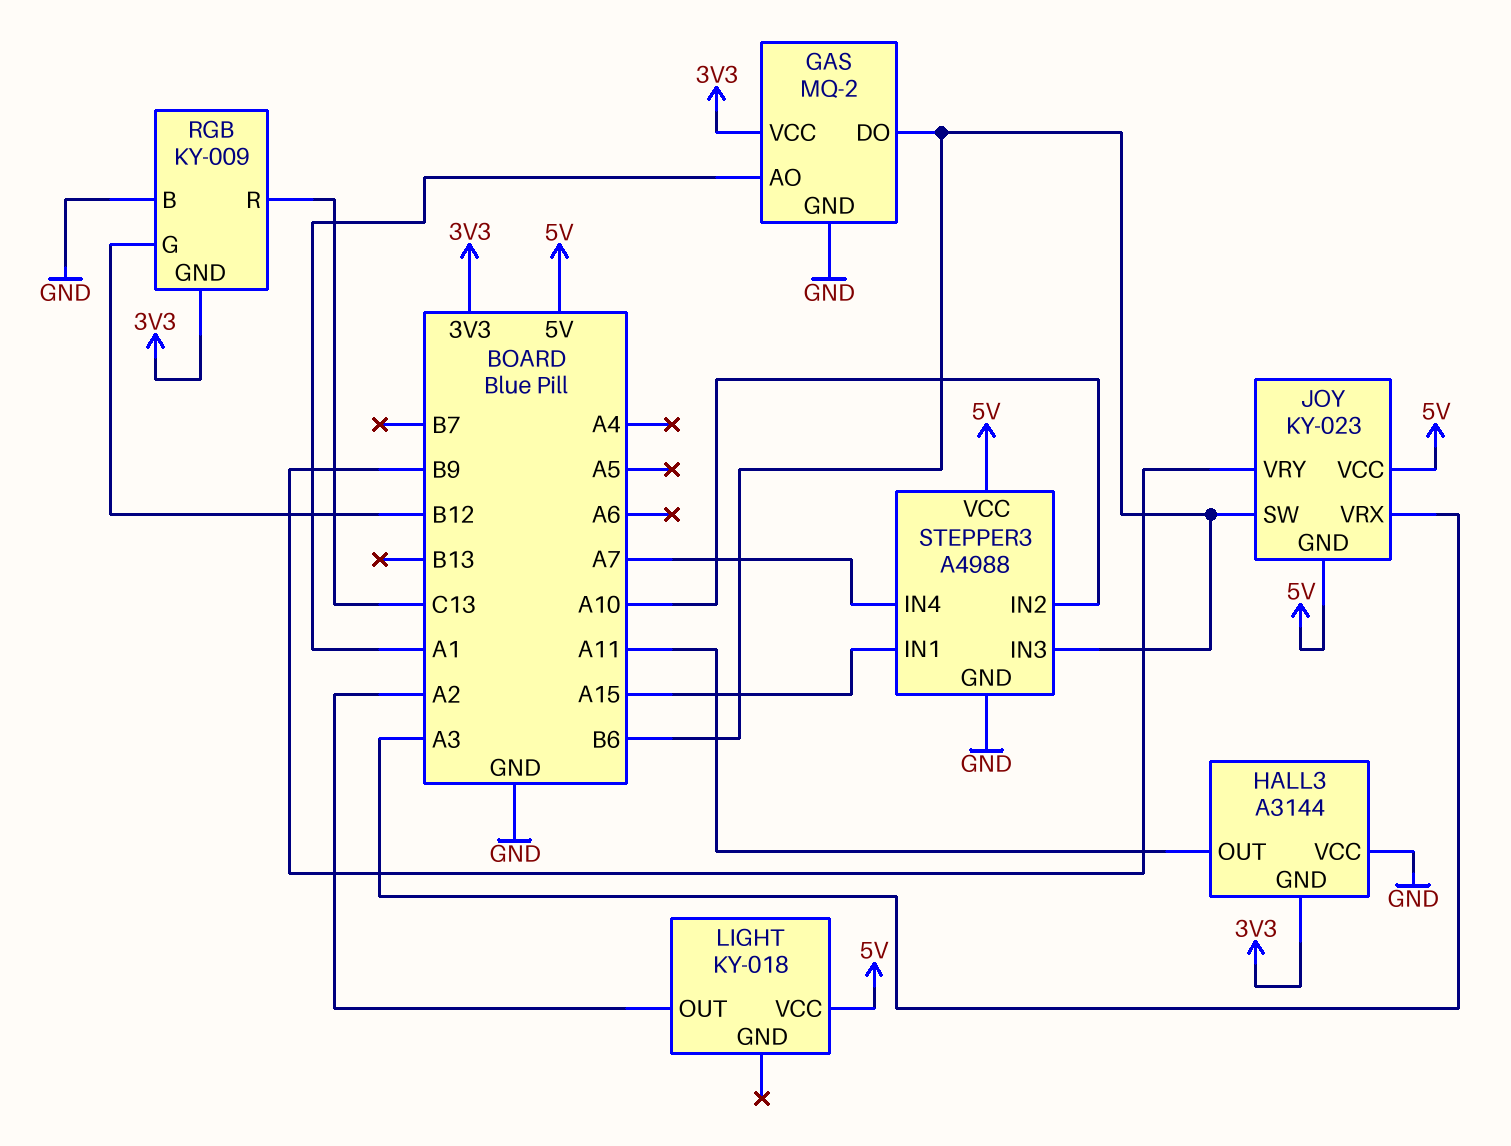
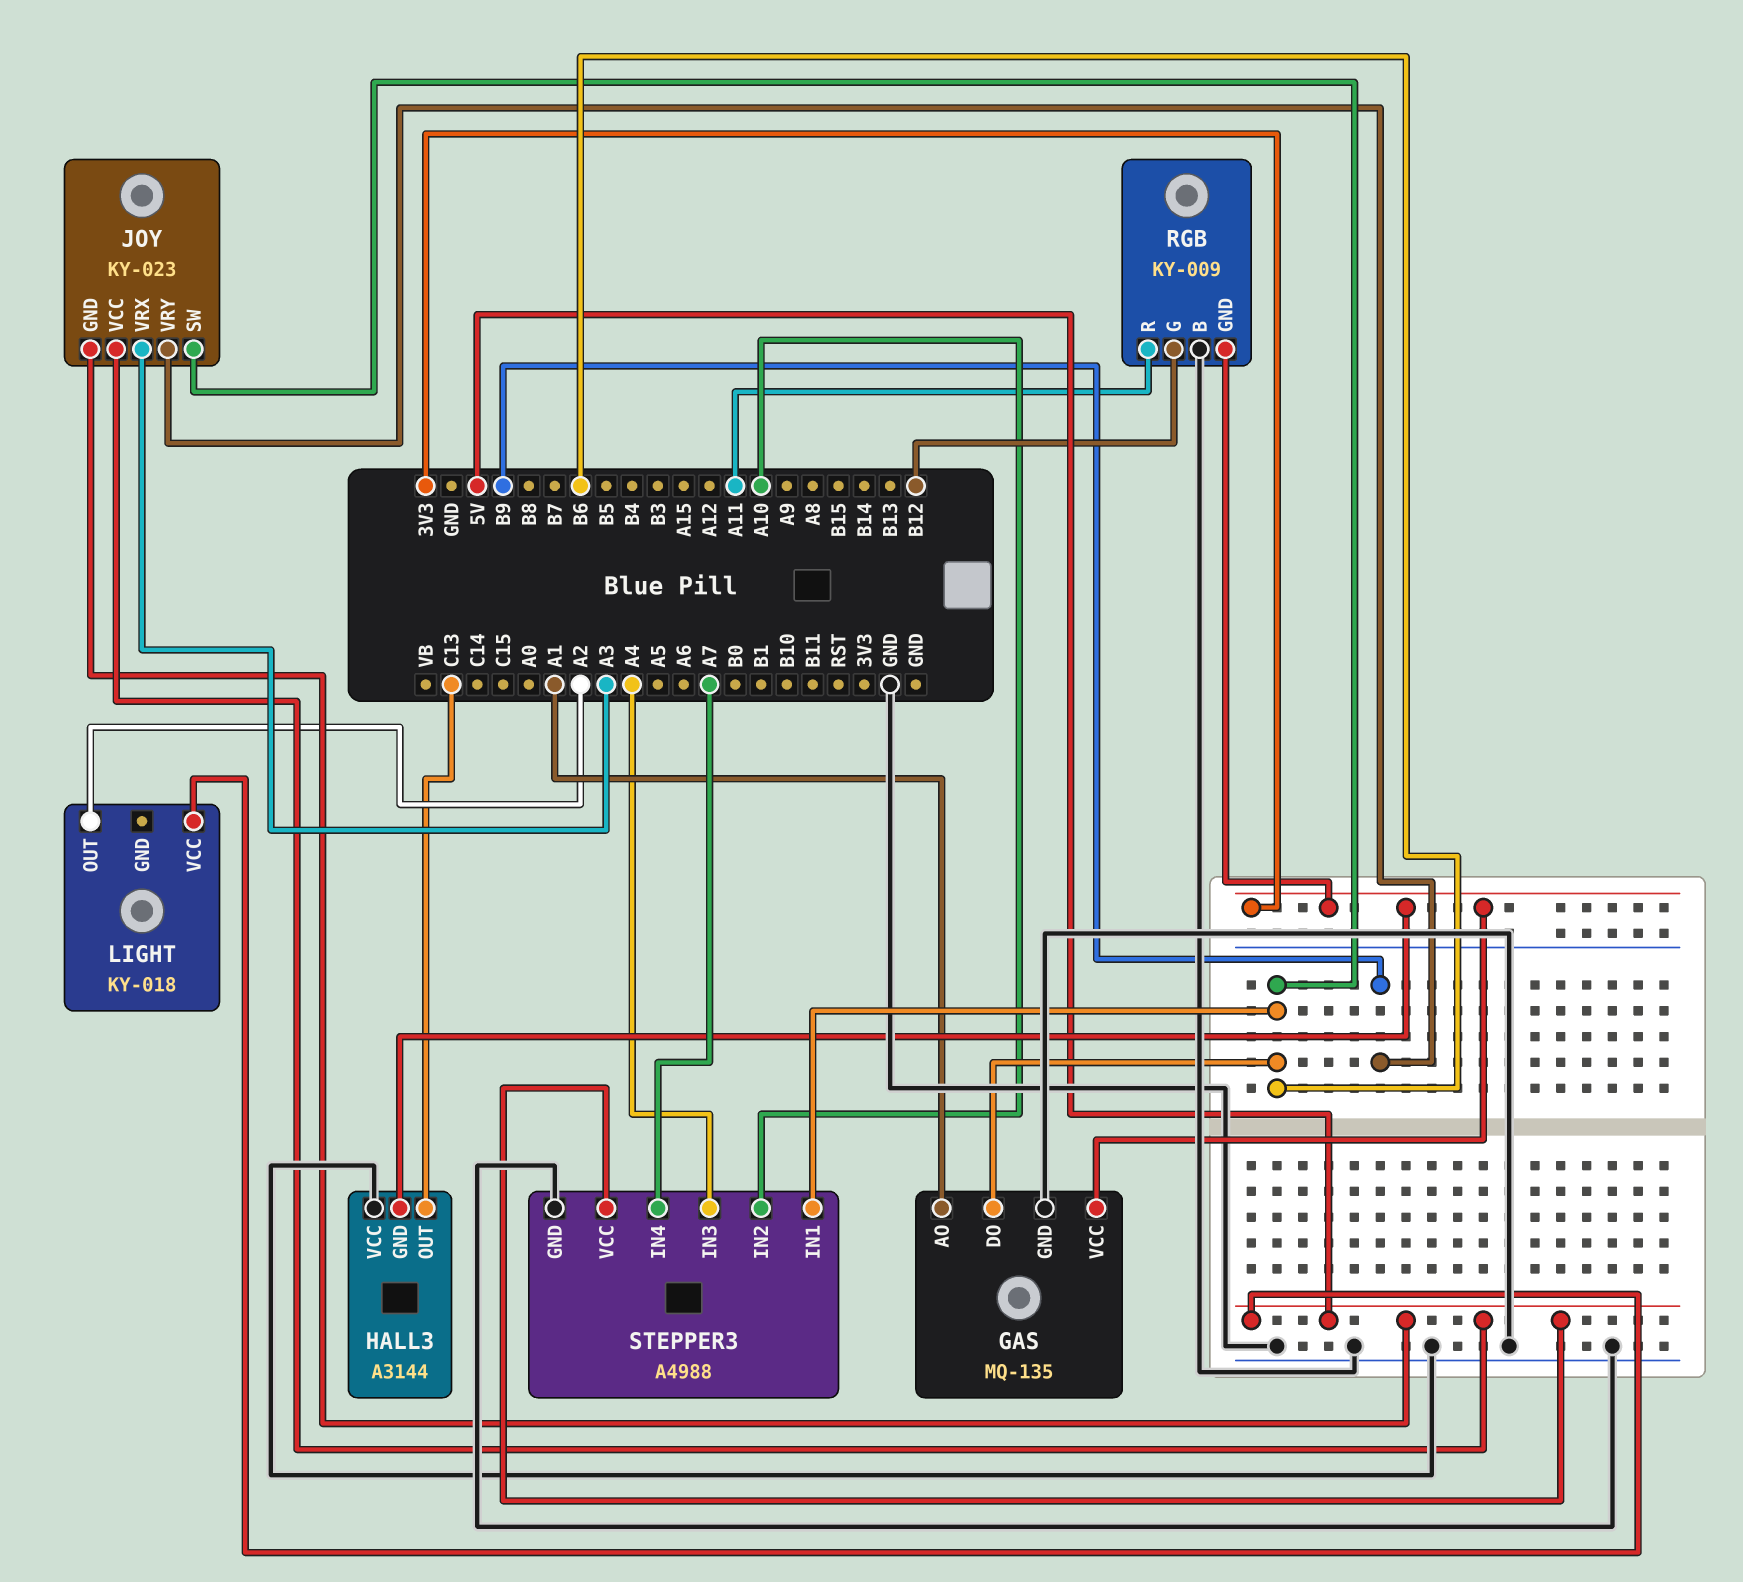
GAS: MQ-2 -> MQ-135
HALL3 pin OUT: A11 -> C13
RGB pin R: C13 -> A11
STEPPER3 pin IN1: A15 -> B6
STEPPER3 pin IN3: B6 -> A4

